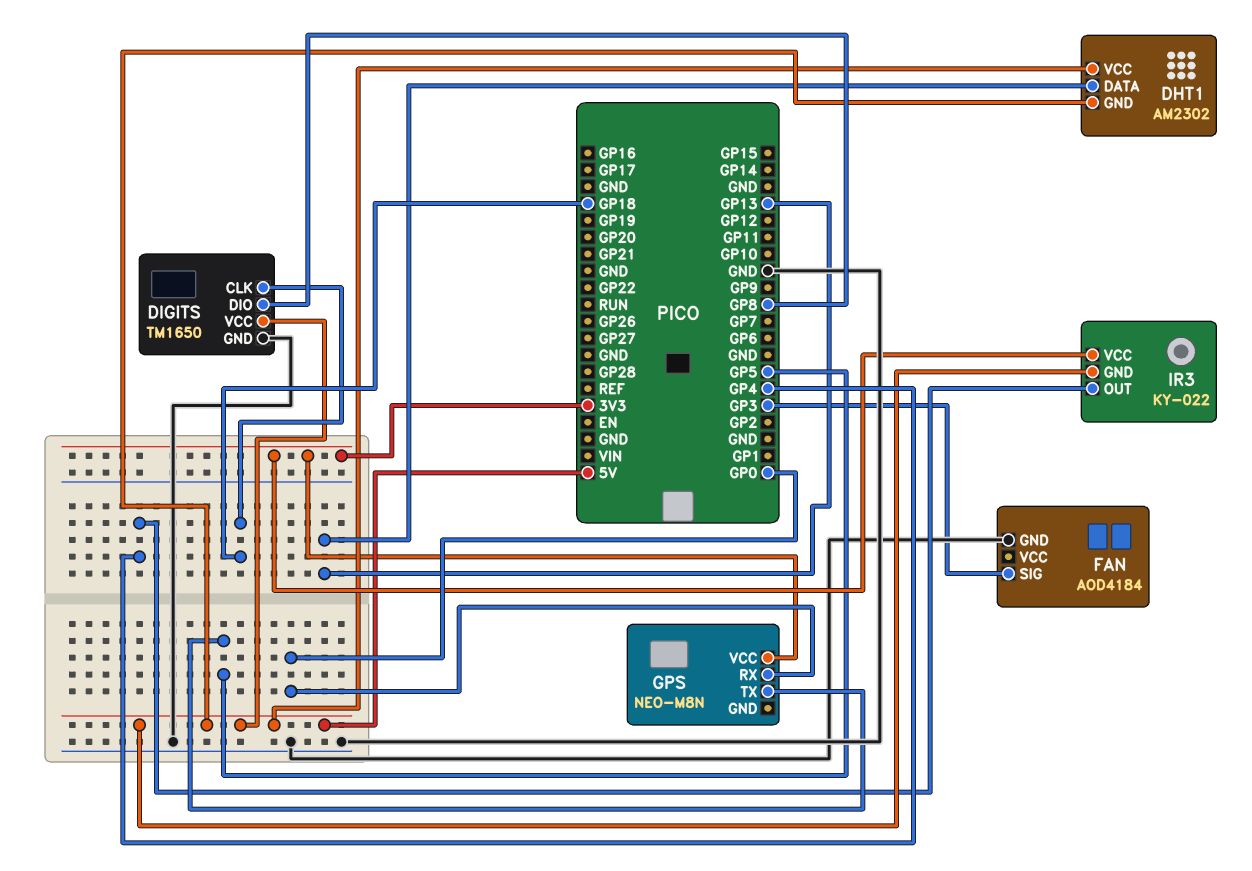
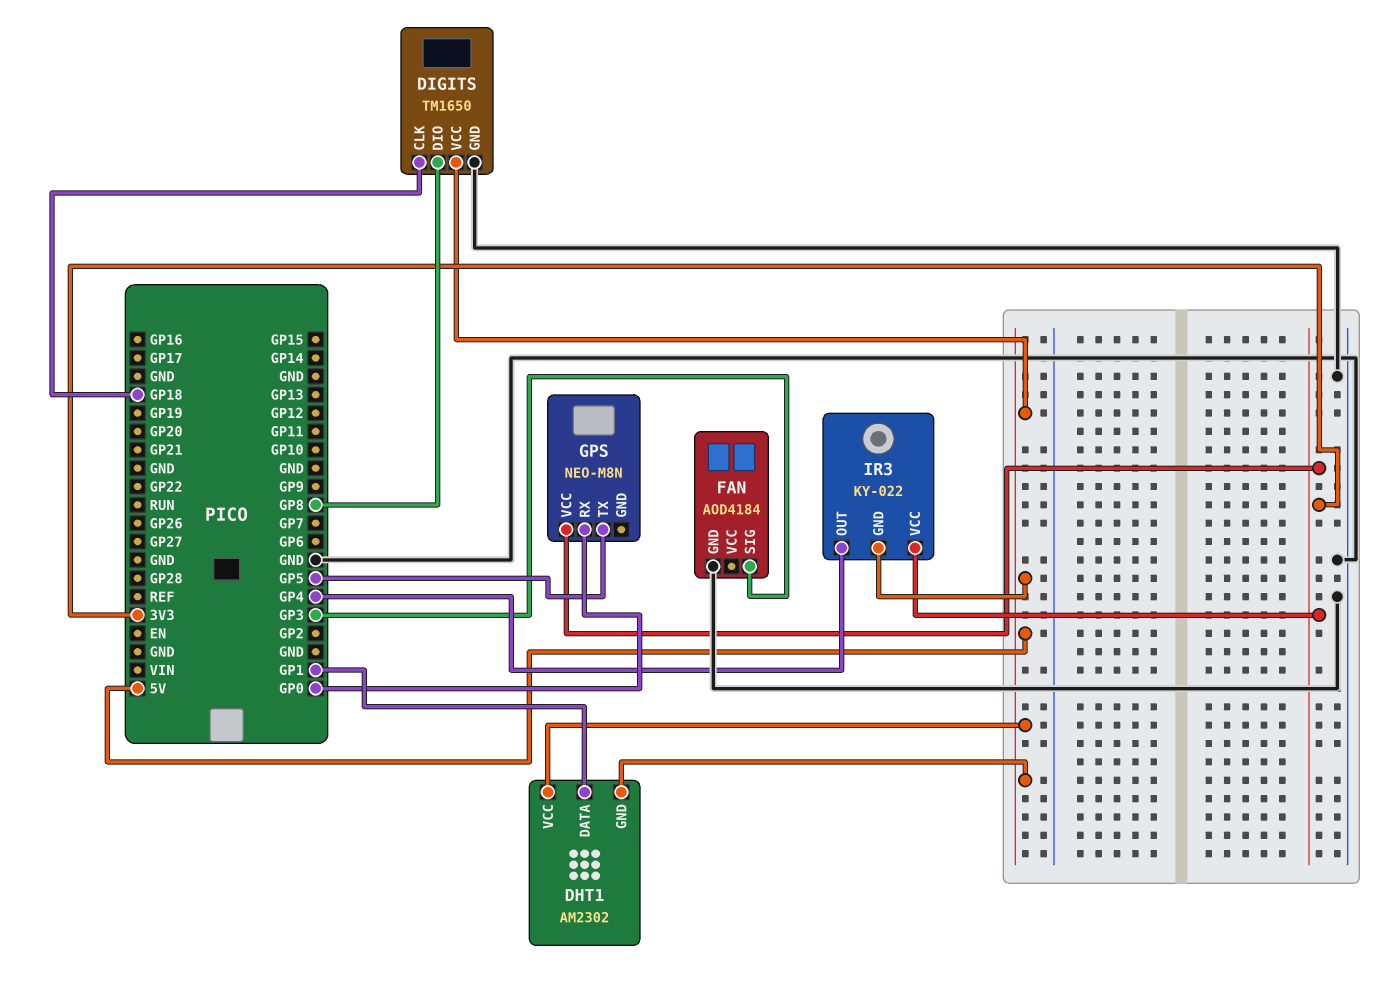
DHT1 pin DATA: GP13 -> GP1

